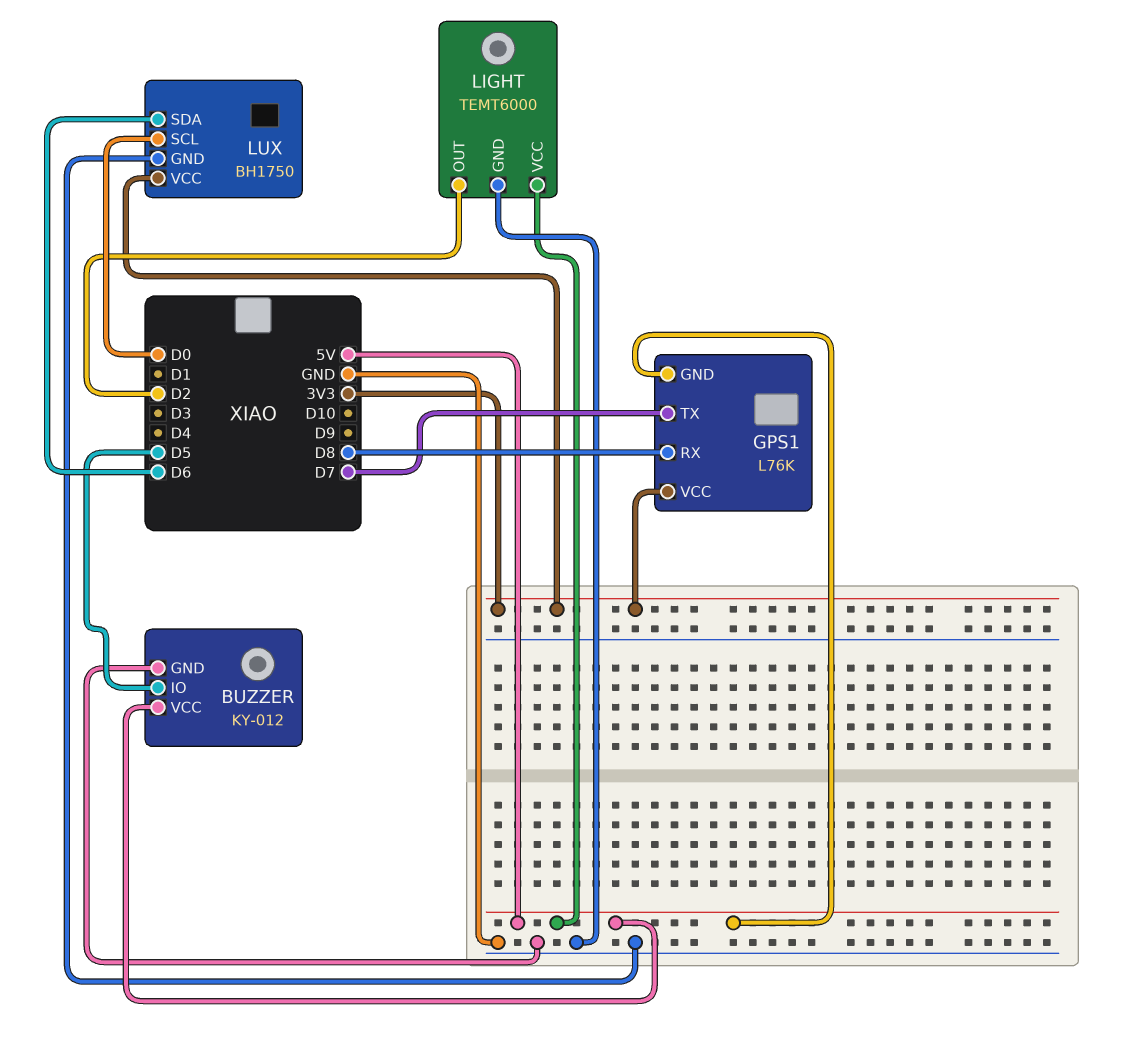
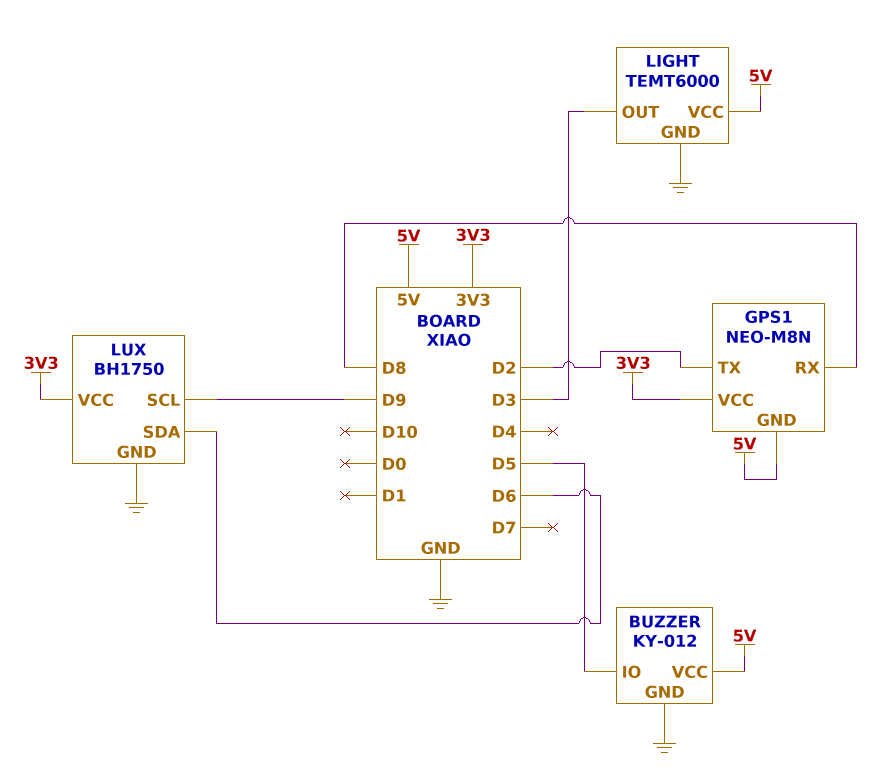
GPS1: L76K -> NEO-M8N
GPS1 pin TX: D7 -> D2
LIGHT pin OUT: D2 -> D3
LUX pin SCL: D0 -> D9

